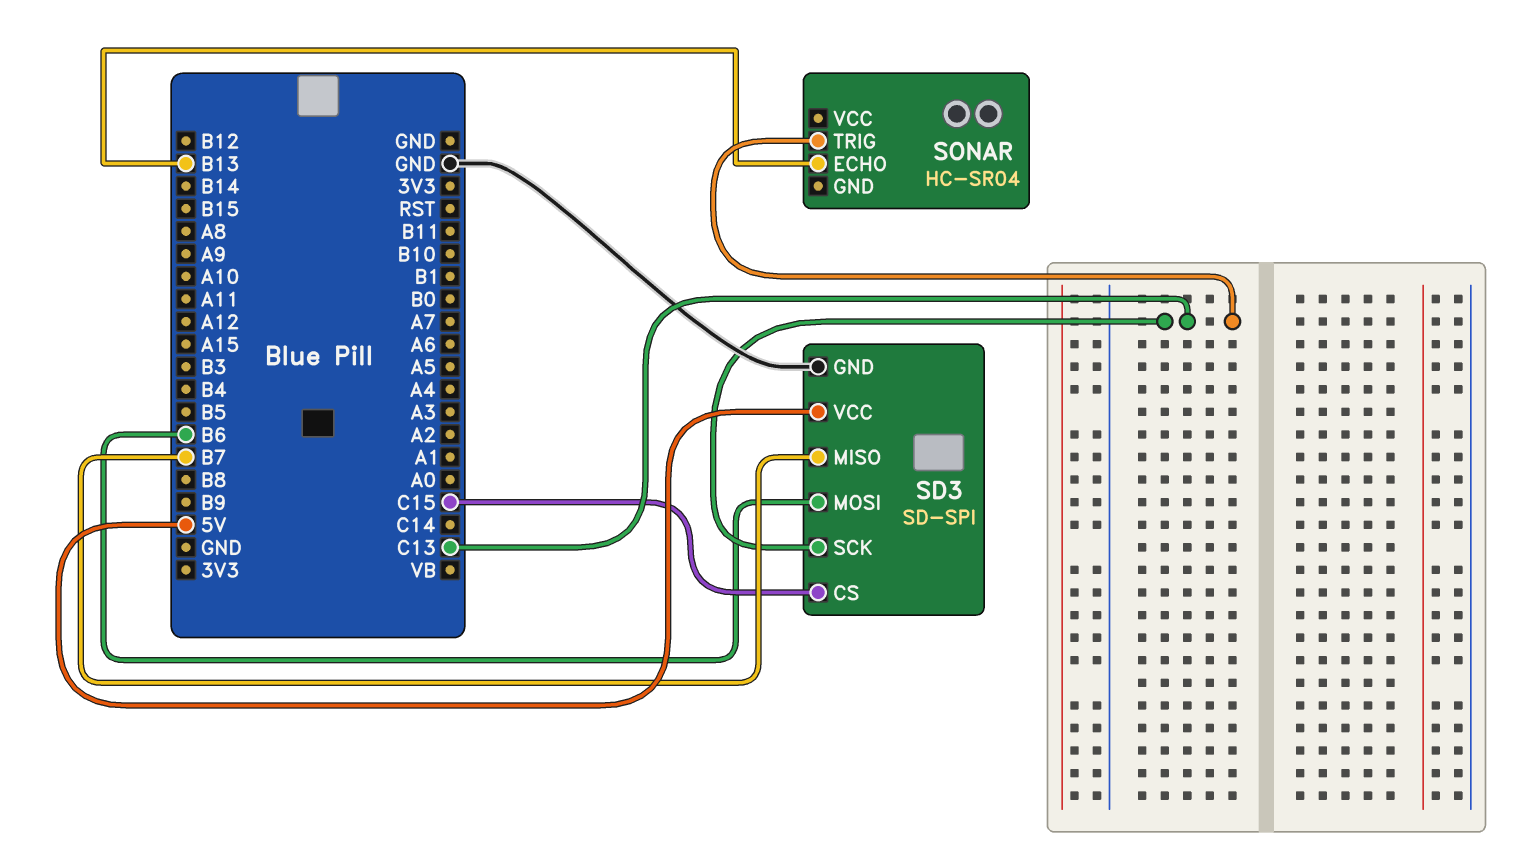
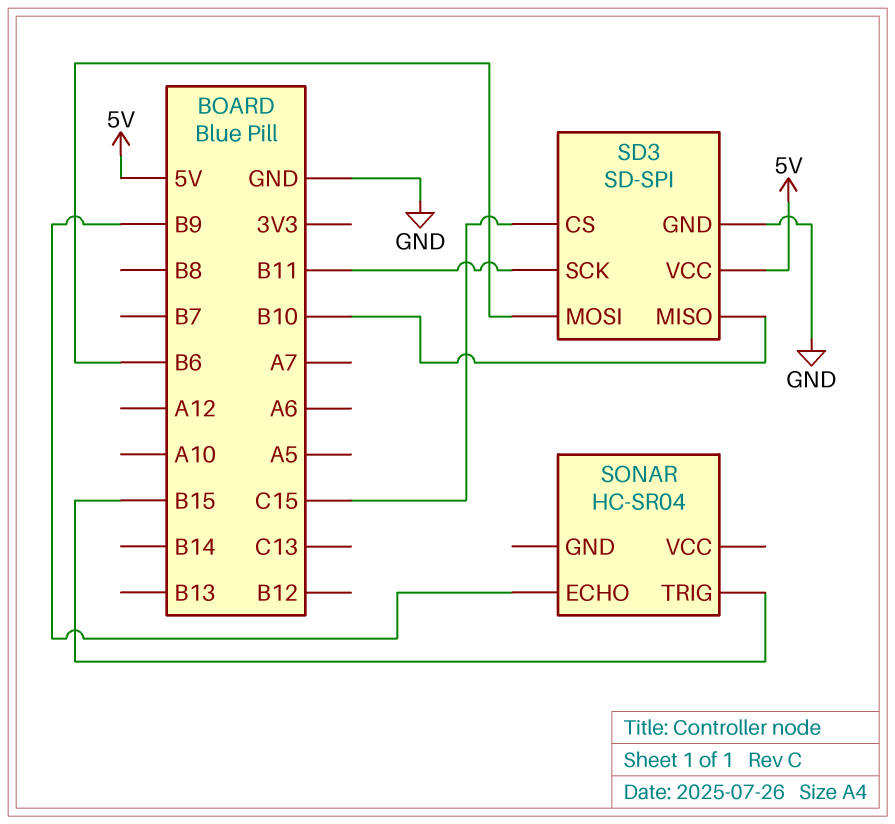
SD3 pin MISO: B7 -> B10
SD3 pin SCK: C13 -> B11
SONAR pin ECHO: B13 -> B9
SONAR pin TRIG: C13 -> B15

